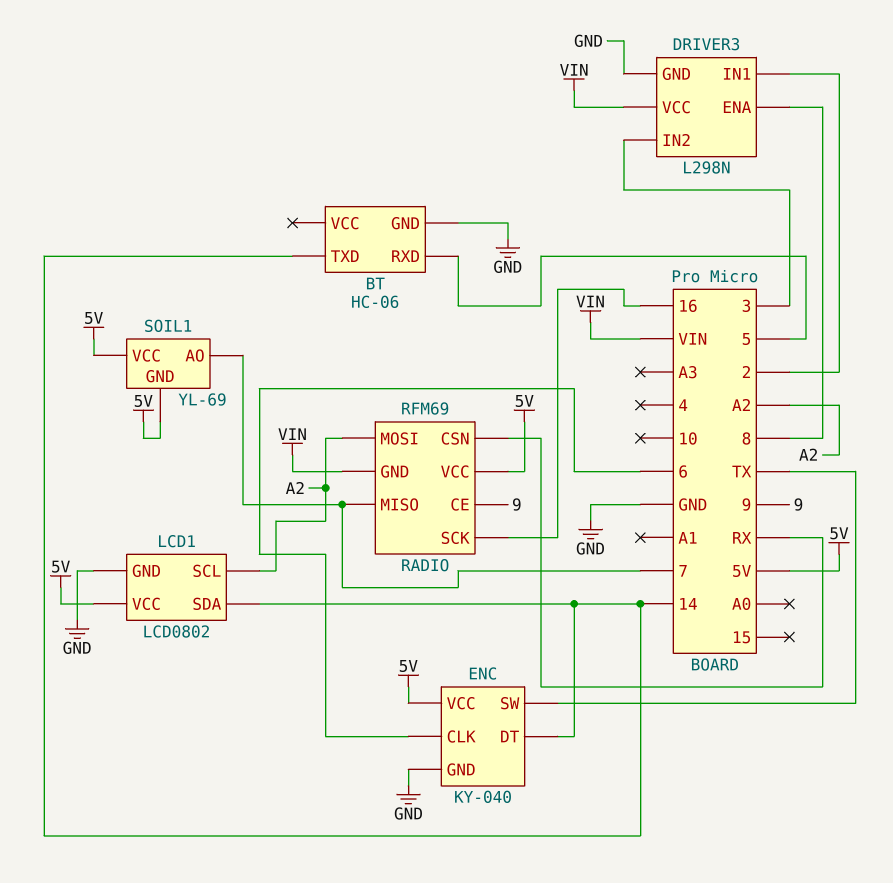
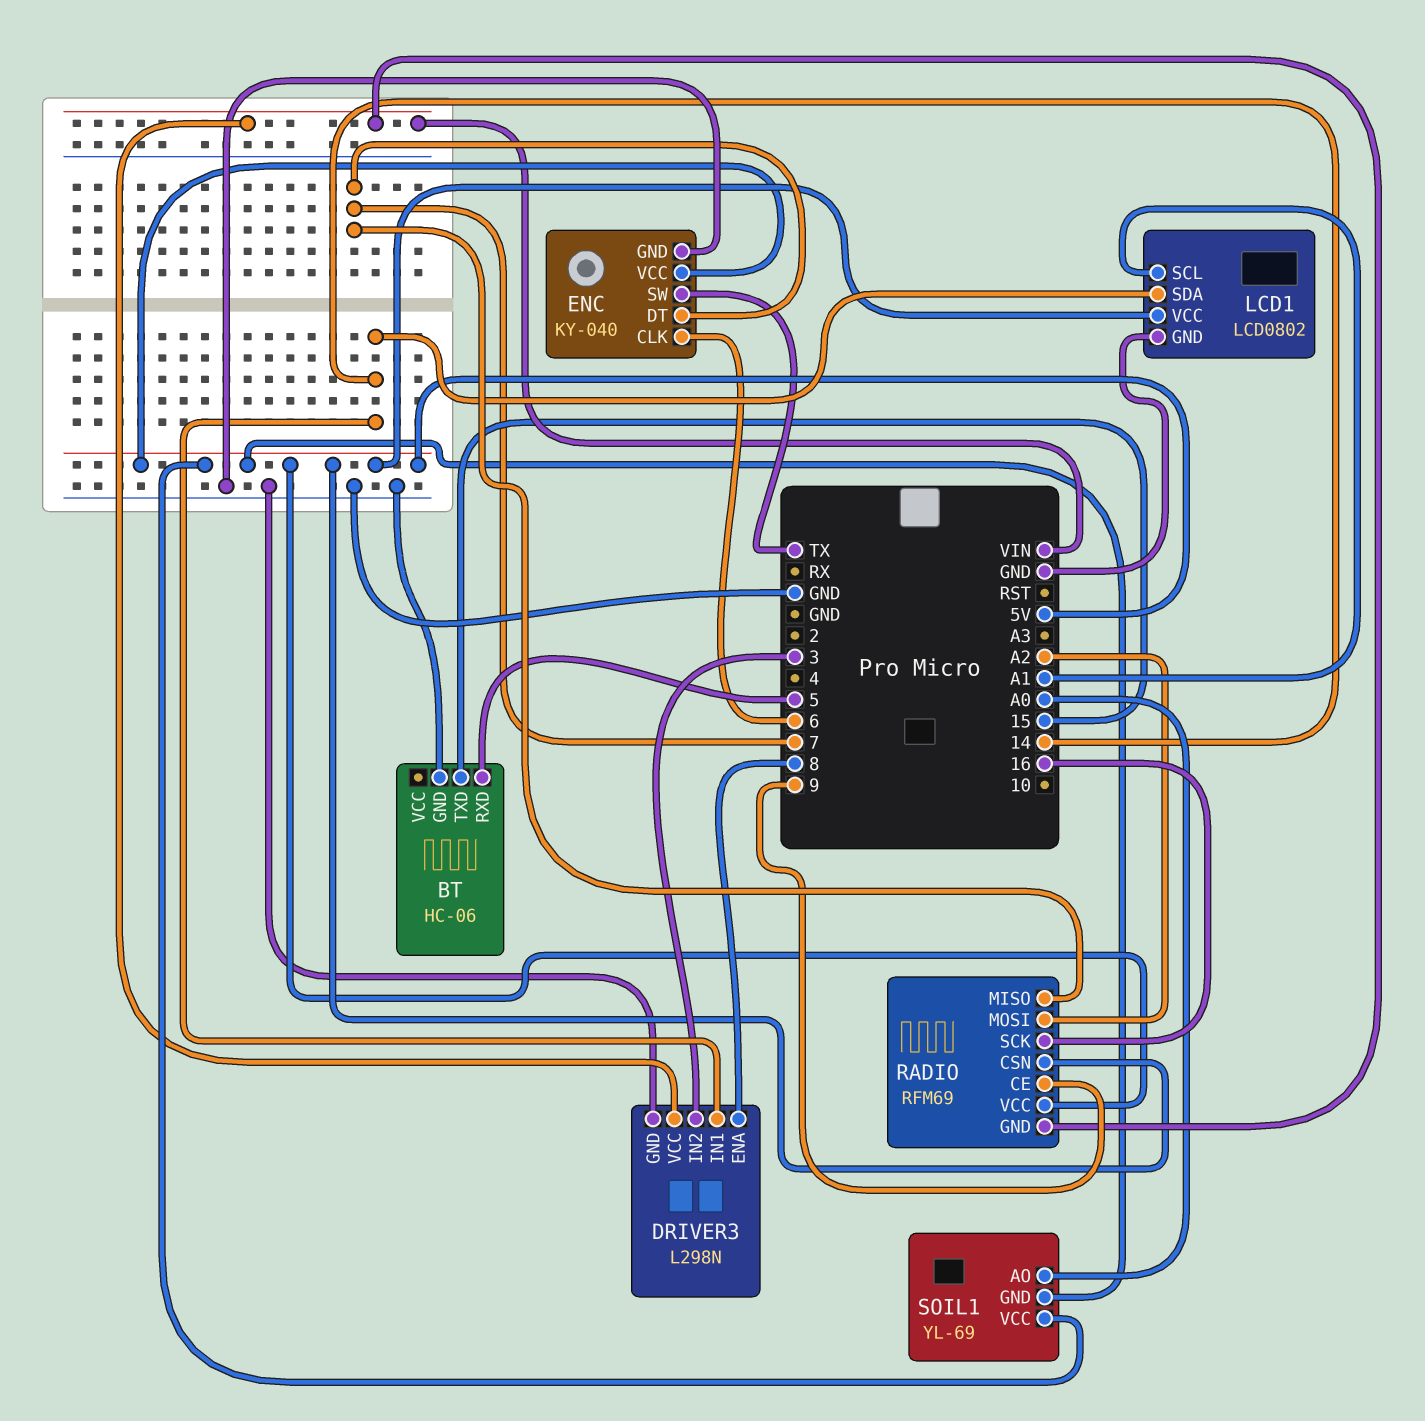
BT pin TXD: 14 -> 15
DRIVER3 pin IN1: 2 -> 14
ENC pin DT: 14 -> 7
LCD1 pin SCL: A2 -> A1
RADIO pin CSN: RX -> 5V
SOIL1 pin AO: 7 -> A0

